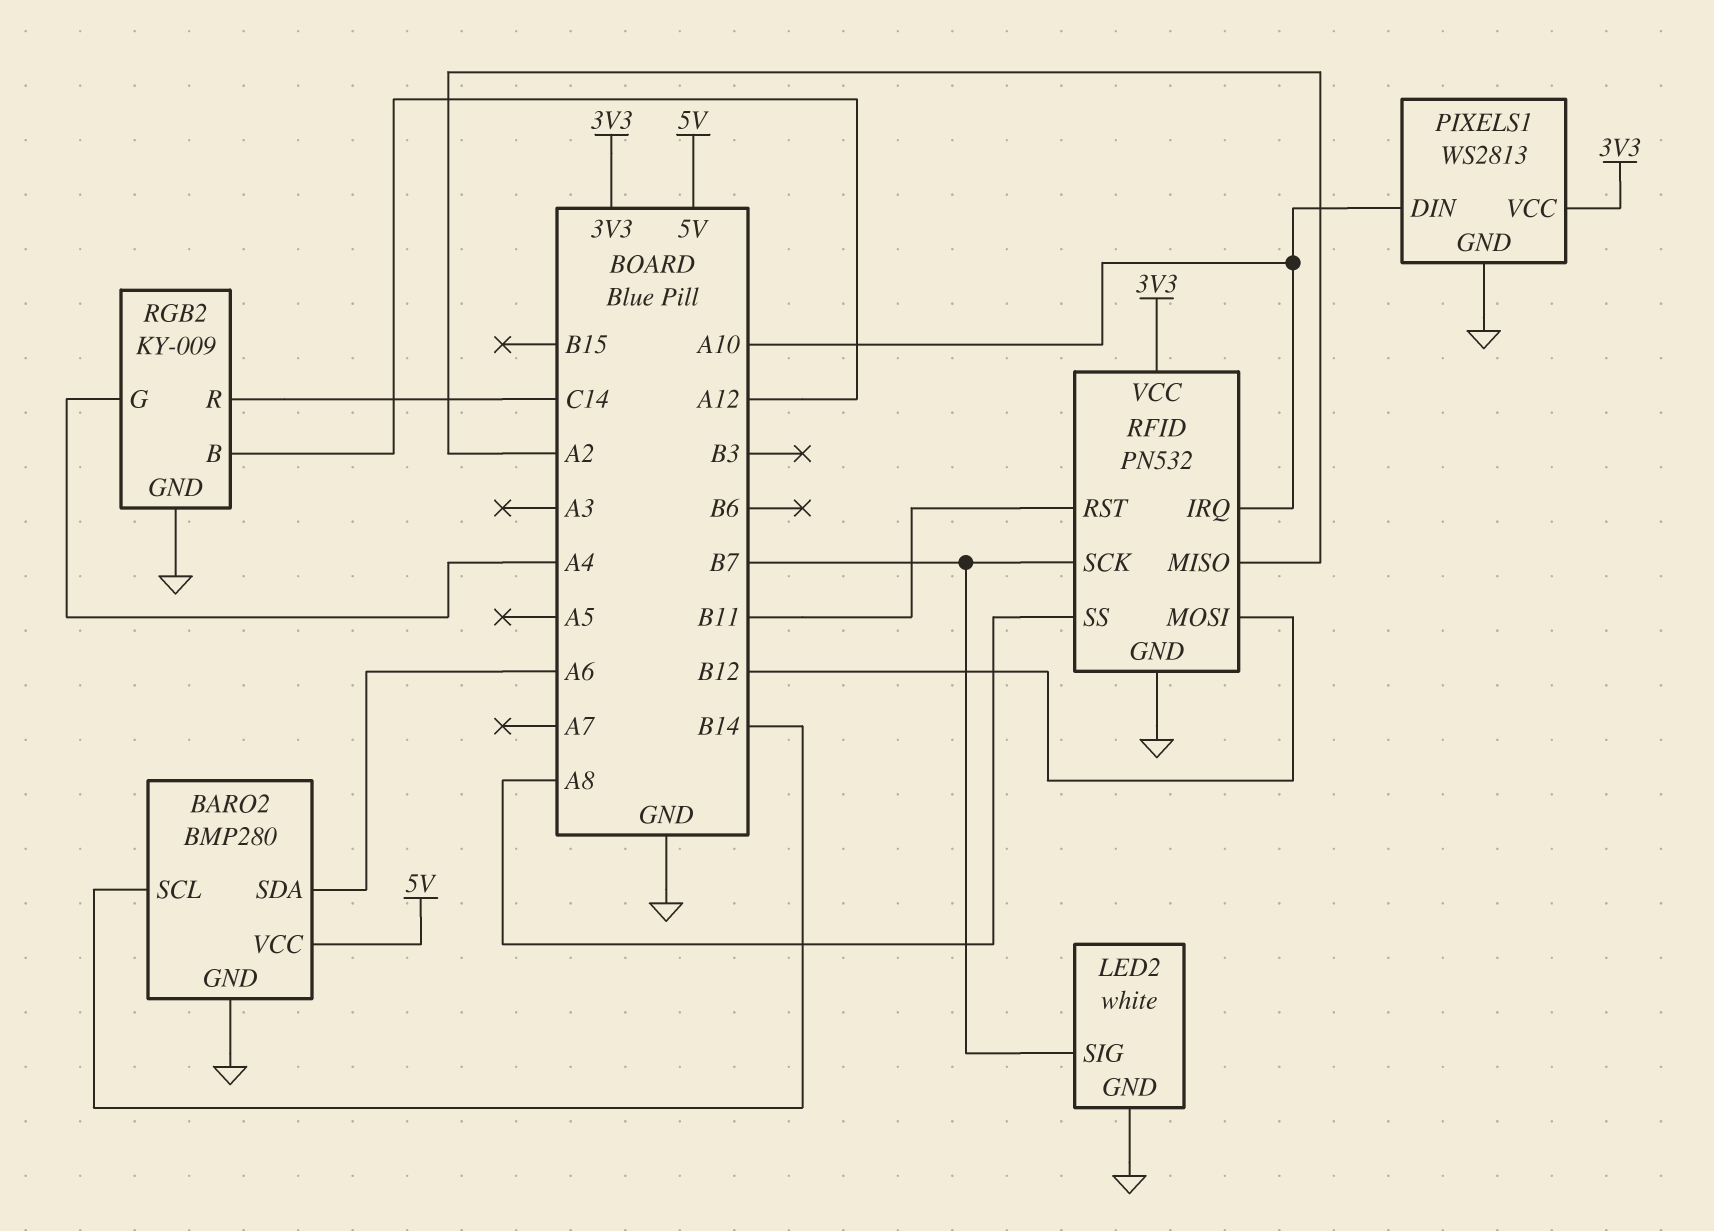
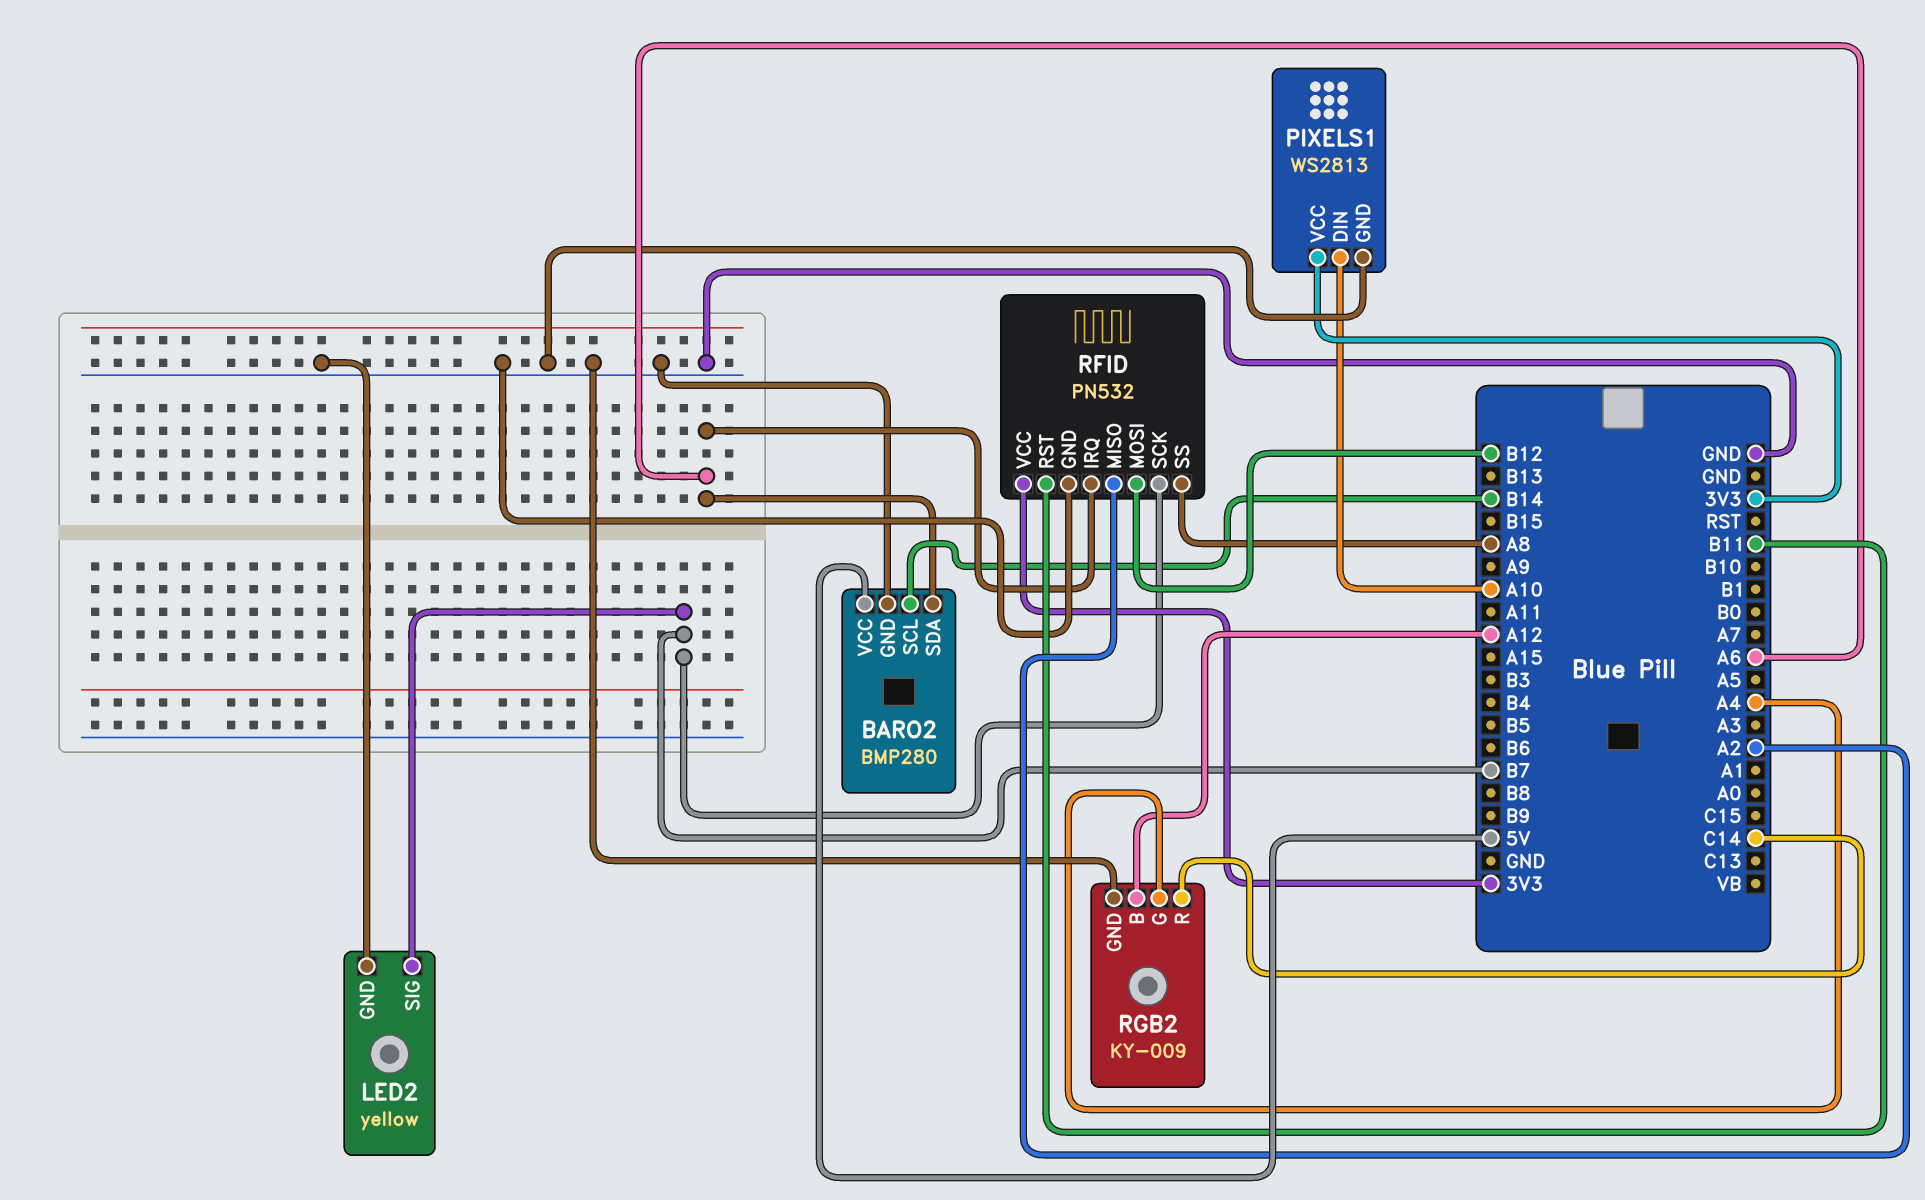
LED2: white -> yellow
RFID pin IRQ: A10 -> A6

